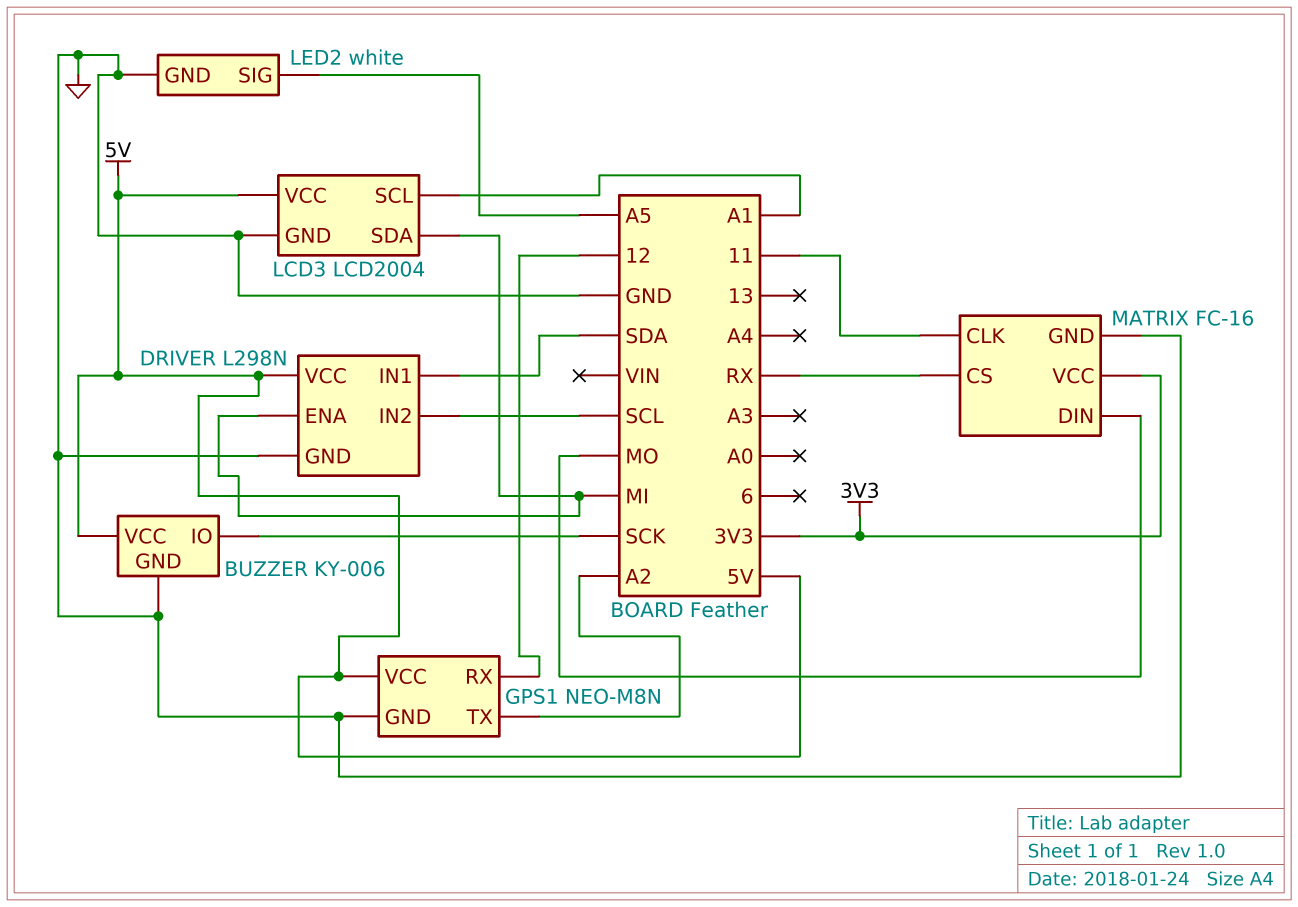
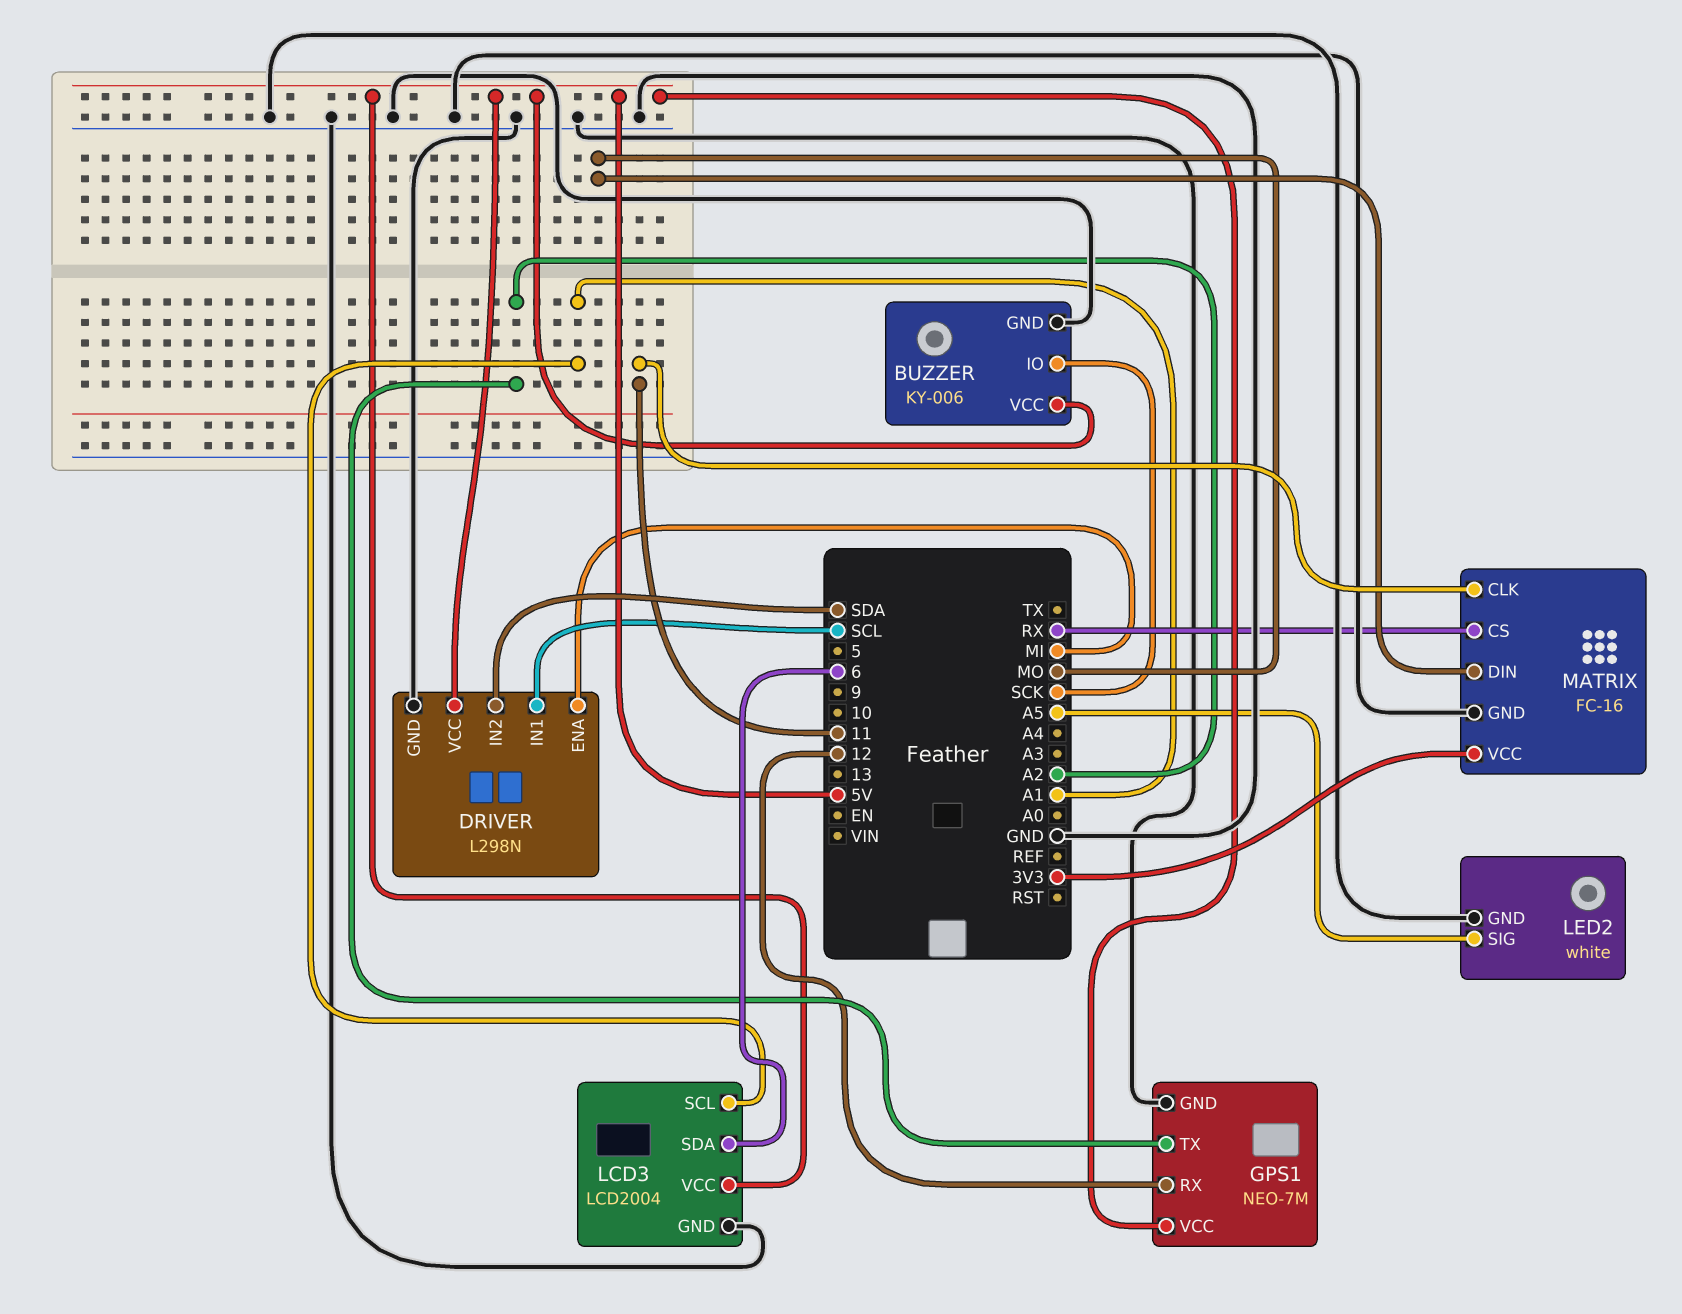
DRIVER pin IN1: SDA -> SCL
DRIVER pin IN2: SCL -> SDA
GPS1: NEO-M8N -> NEO-7M
LCD3 pin SDA: MI -> 6

